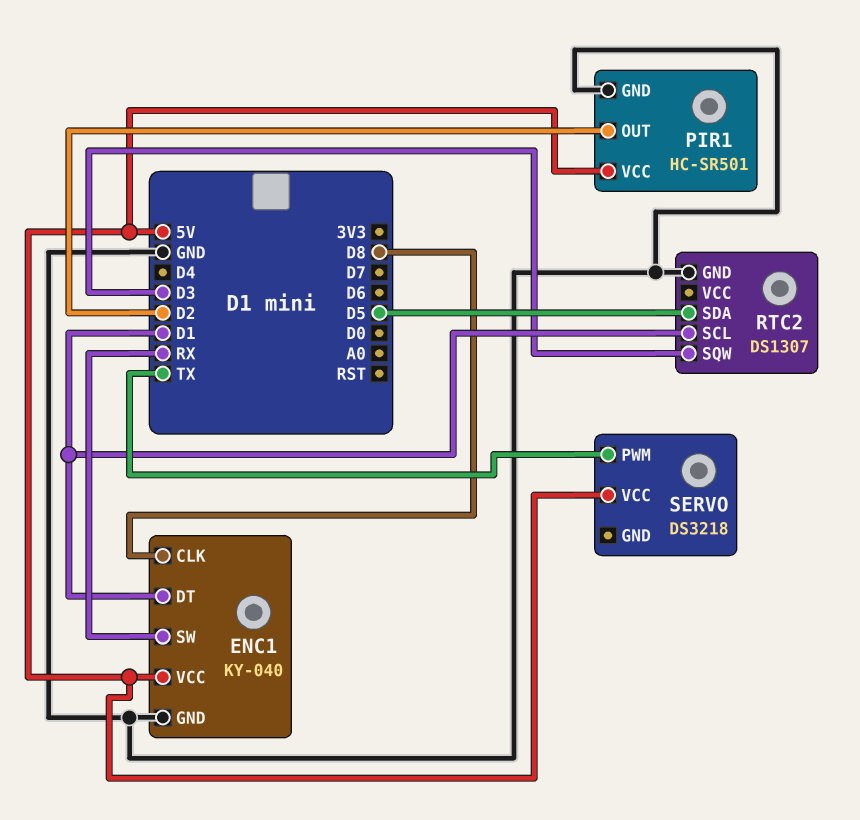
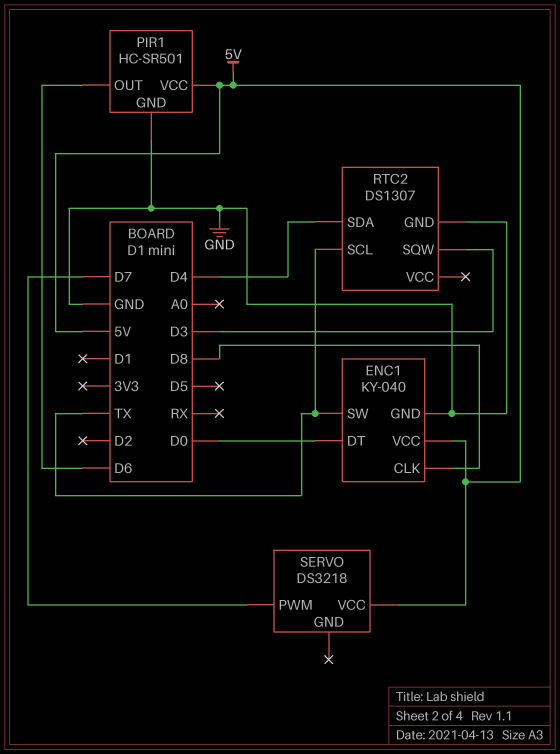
ENC1 pin DT: D1 -> D0
ENC1 pin SW: RX -> TX
PIR1 pin OUT: D2 -> D6
RTC2 pin SCL: D1 -> TX
RTC2 pin SDA: D5 -> D4
SERVO pin PWM: TX -> D7

